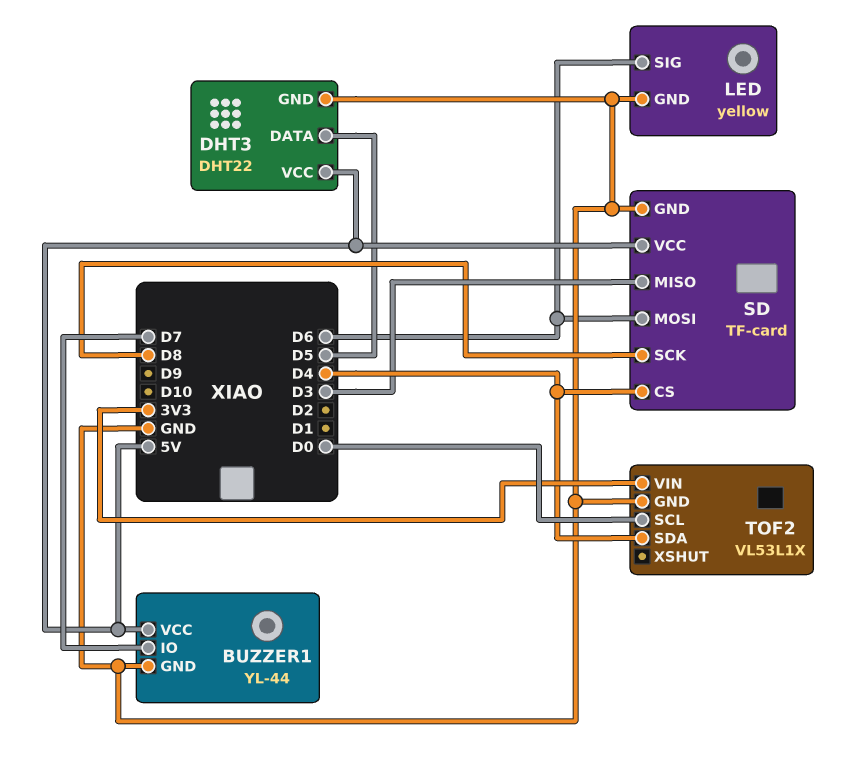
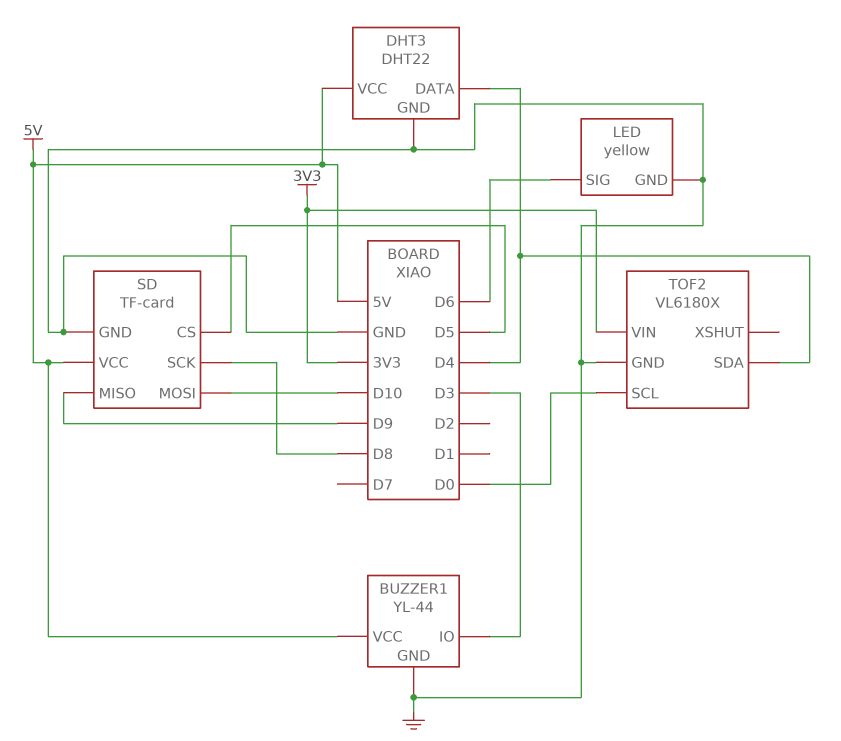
BUZZER1 pin IO: D7 -> D3
DHT3 pin DATA: D5 -> D4
SD pin CS: D4 -> D5
SD pin MISO: D3 -> D9
SD pin MOSI: D6 -> D10
TOF2: VL53L1X -> VL6180X

